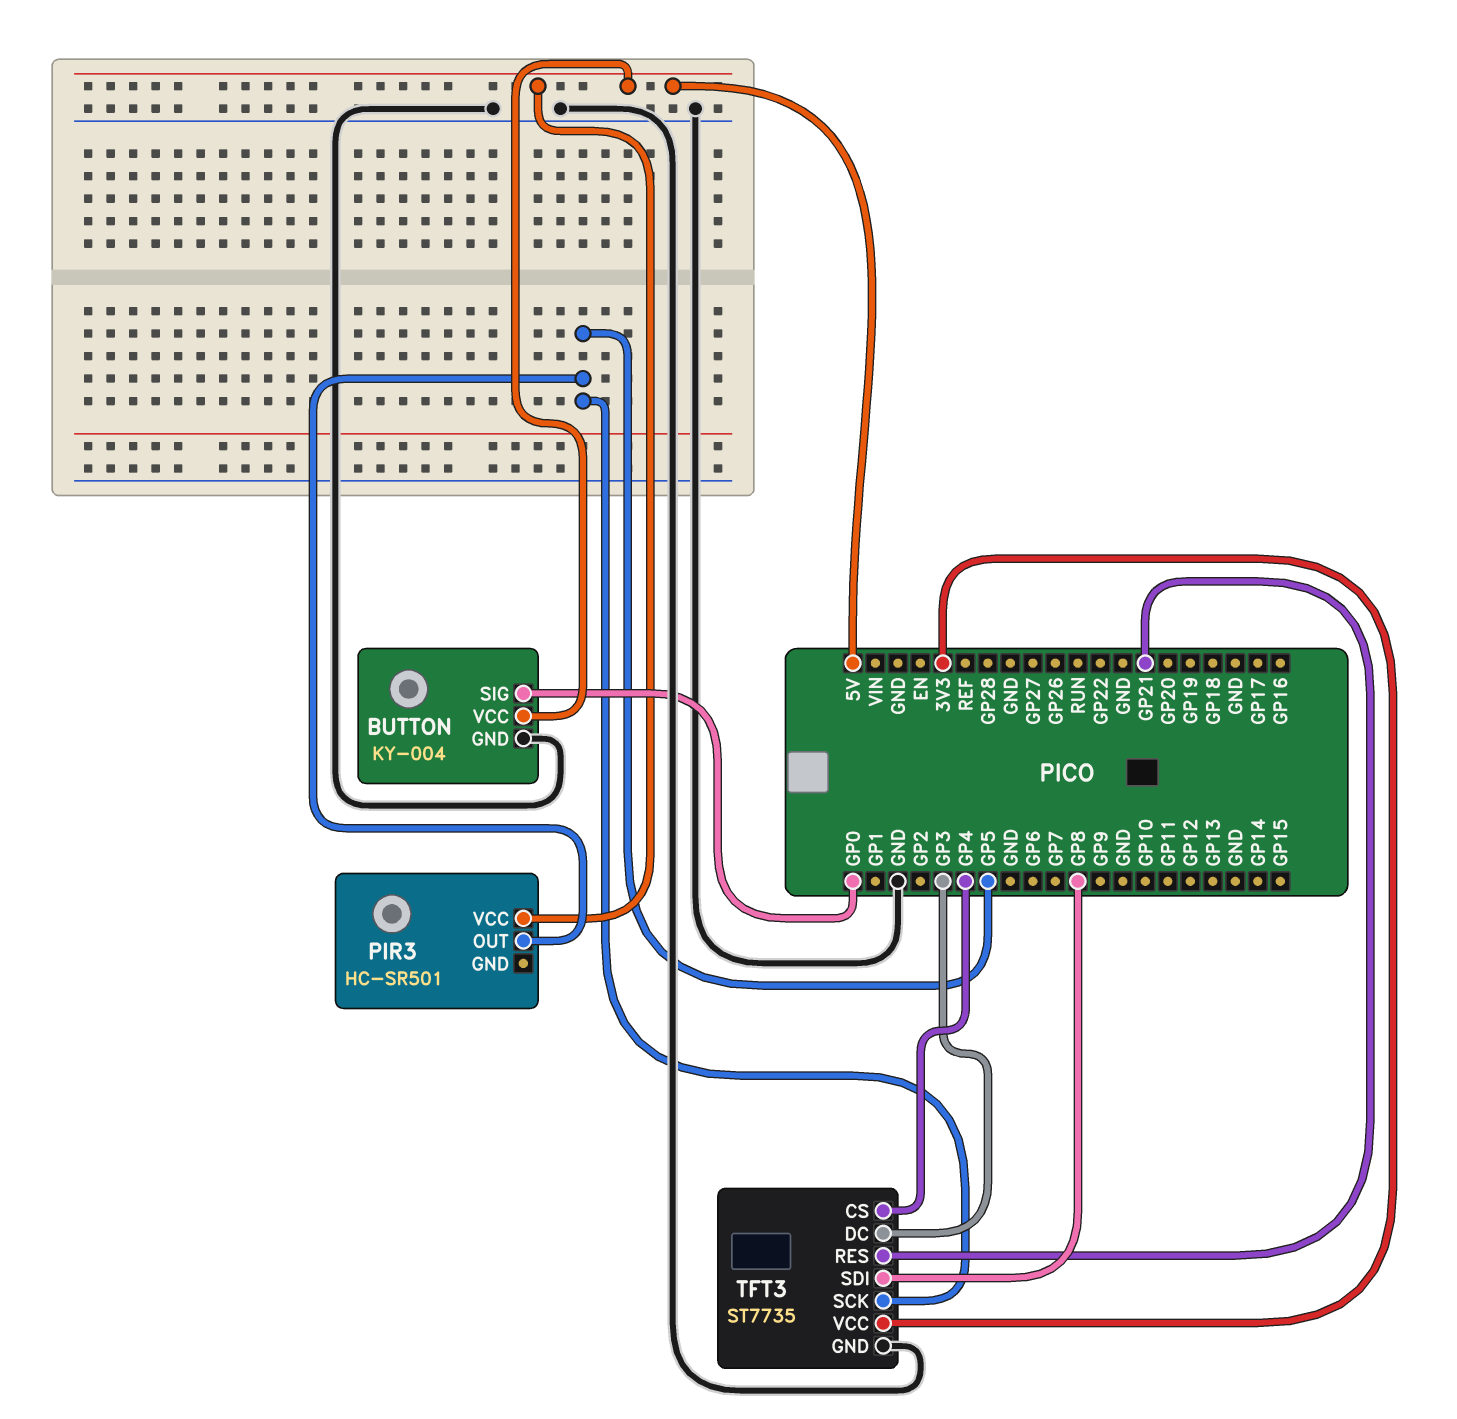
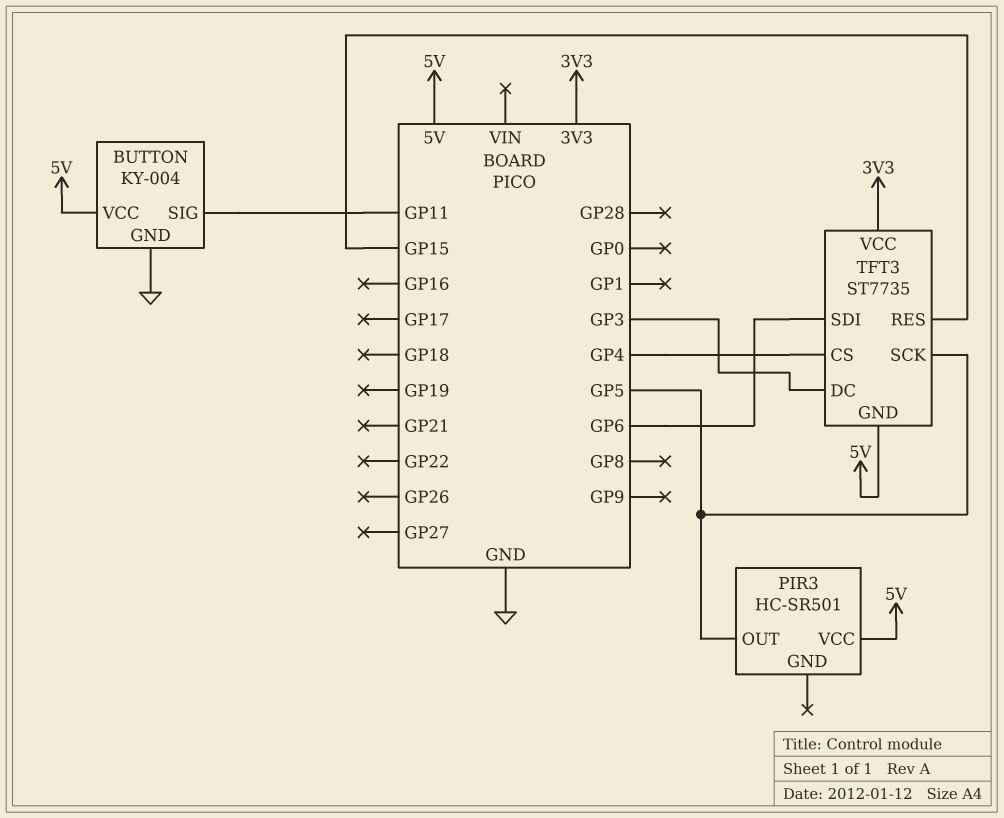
BUTTON pin SIG: GP0 -> GP11
TFT3 pin GND: GND -> 5V
TFT3 pin RES: GP21 -> GP15
TFT3 pin SDI: GP8 -> GP6

